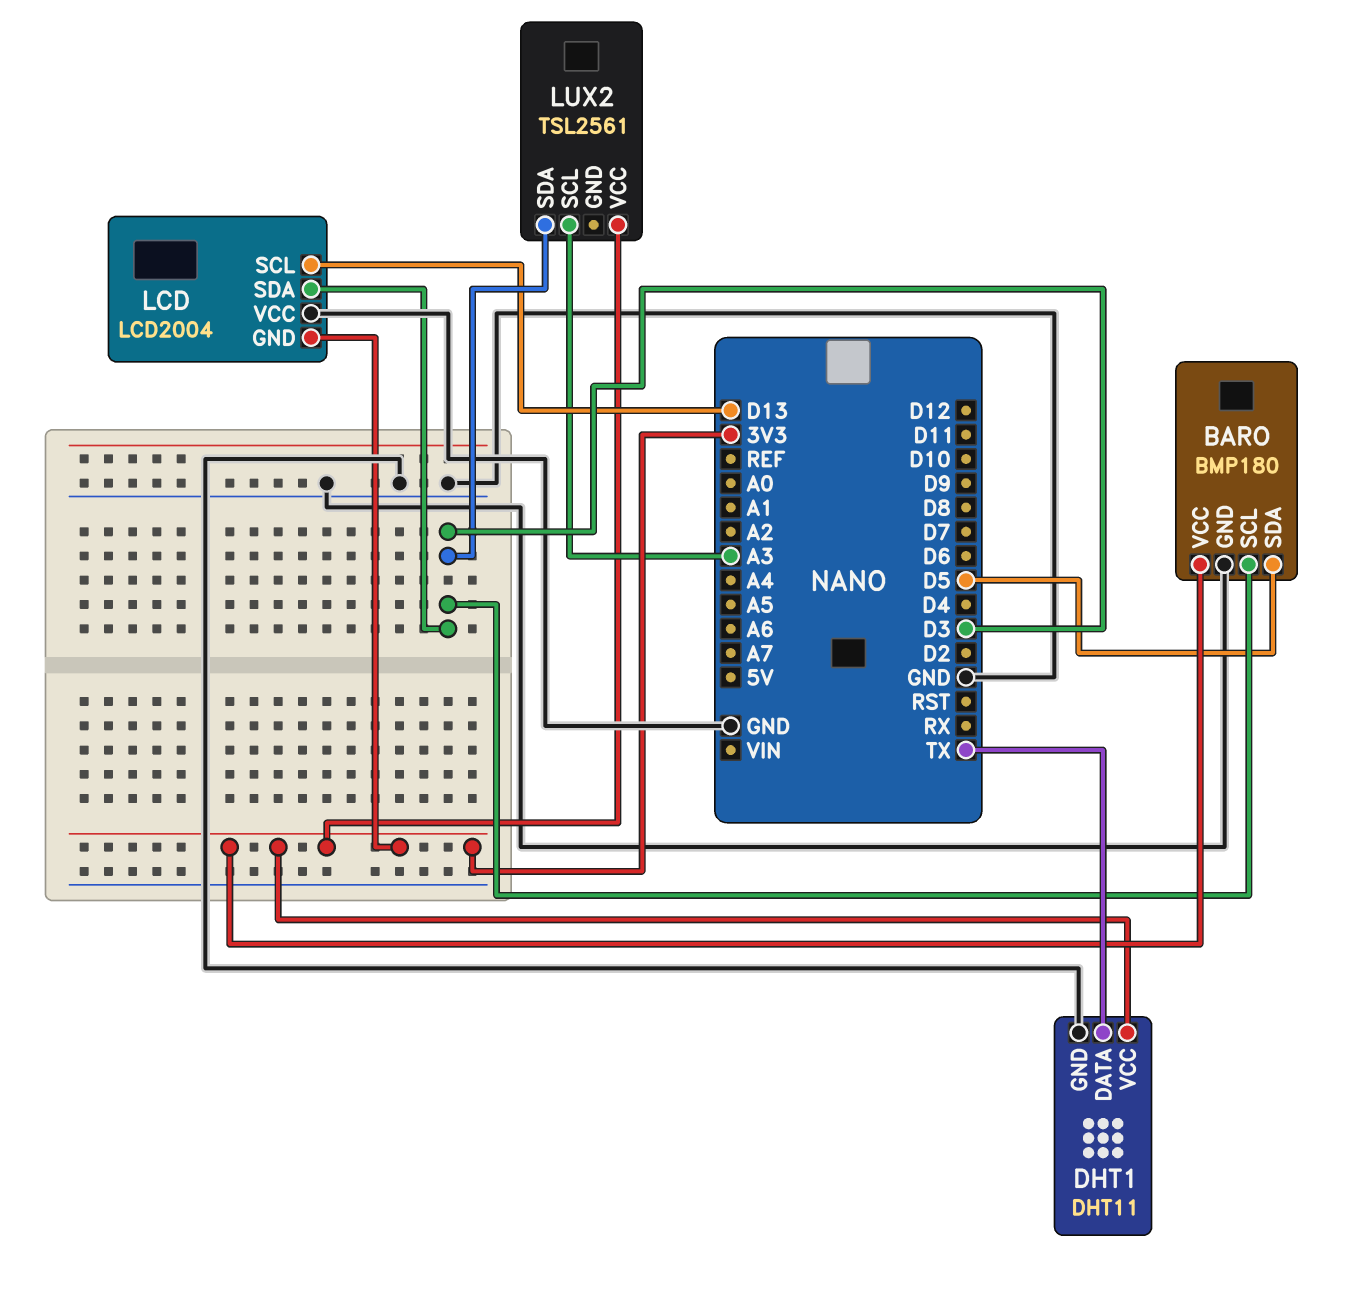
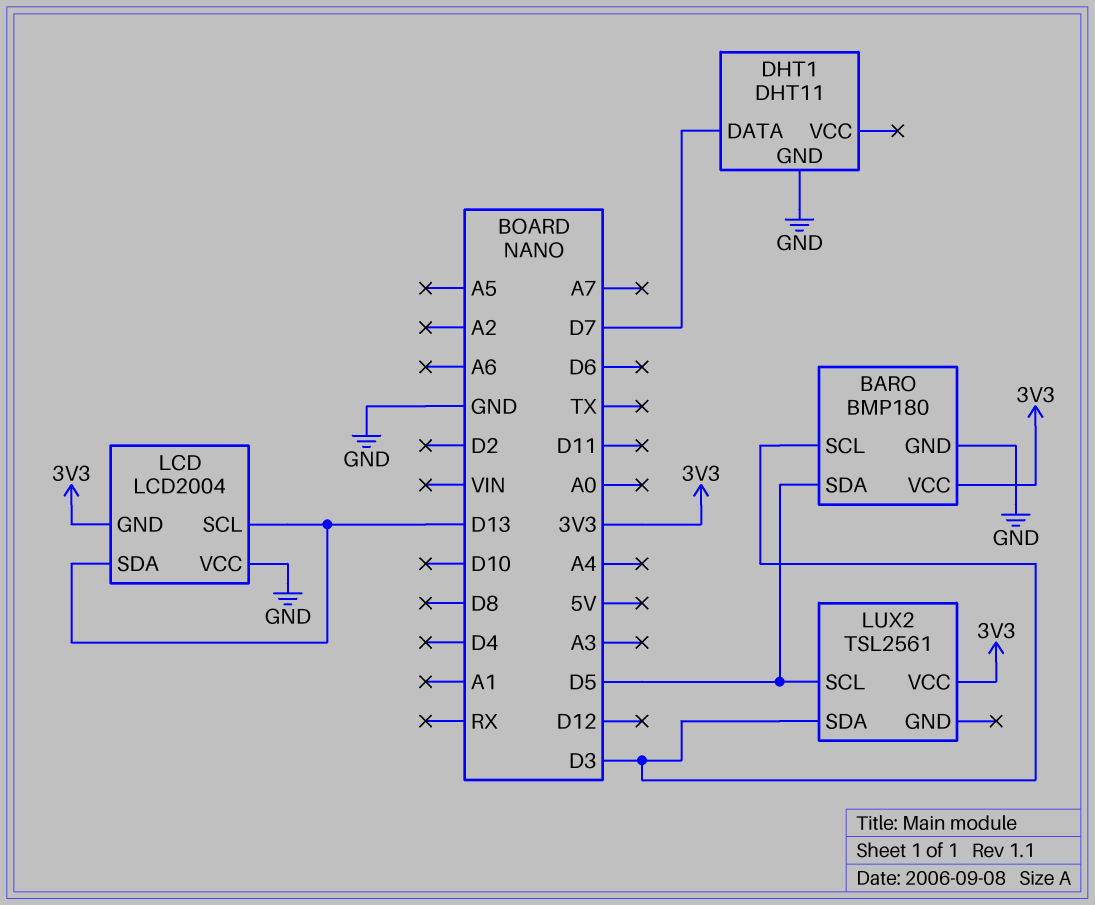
DHT1 pin DATA: TX -> D7
DHT1 pin VCC: 3V3 -> none
LCD pin SDA: D3 -> D13
LUX2 pin SCL: A3 -> D5

